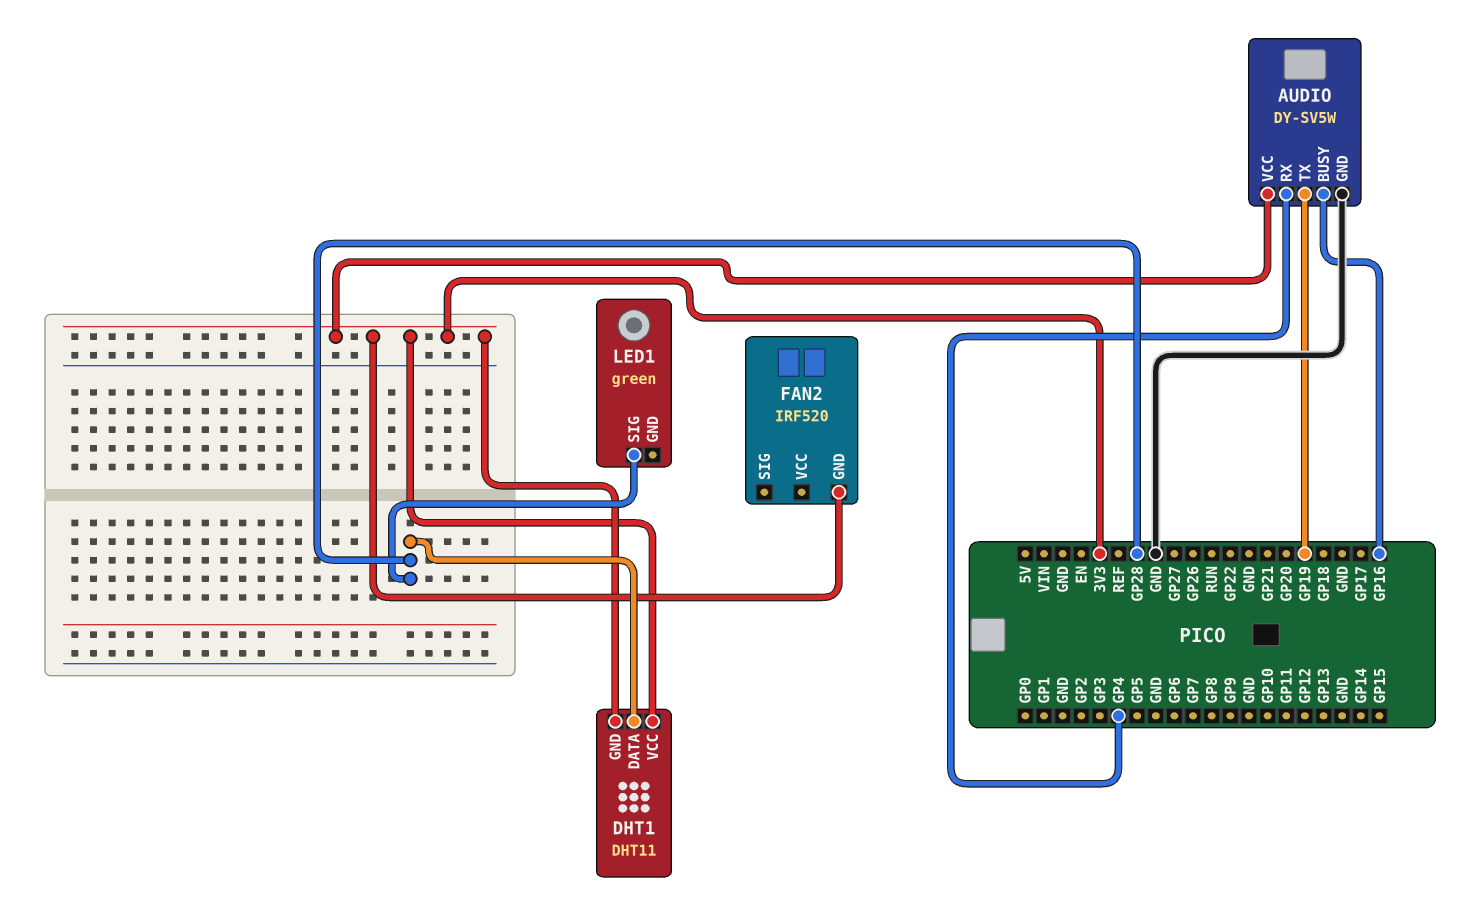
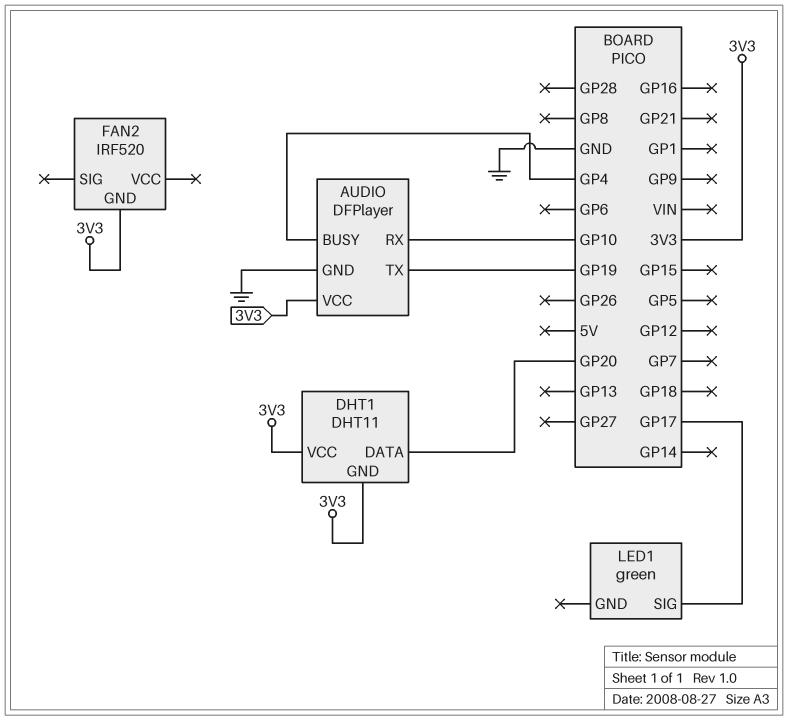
AUDIO: DY-SV5W -> DFPlayer
AUDIO pin BUSY: GP16 -> GP4
AUDIO pin RX: GP4 -> GP10
DHT1 pin DATA: GP28 -> GP20
LED1 pin SIG: GP28 -> GP17

